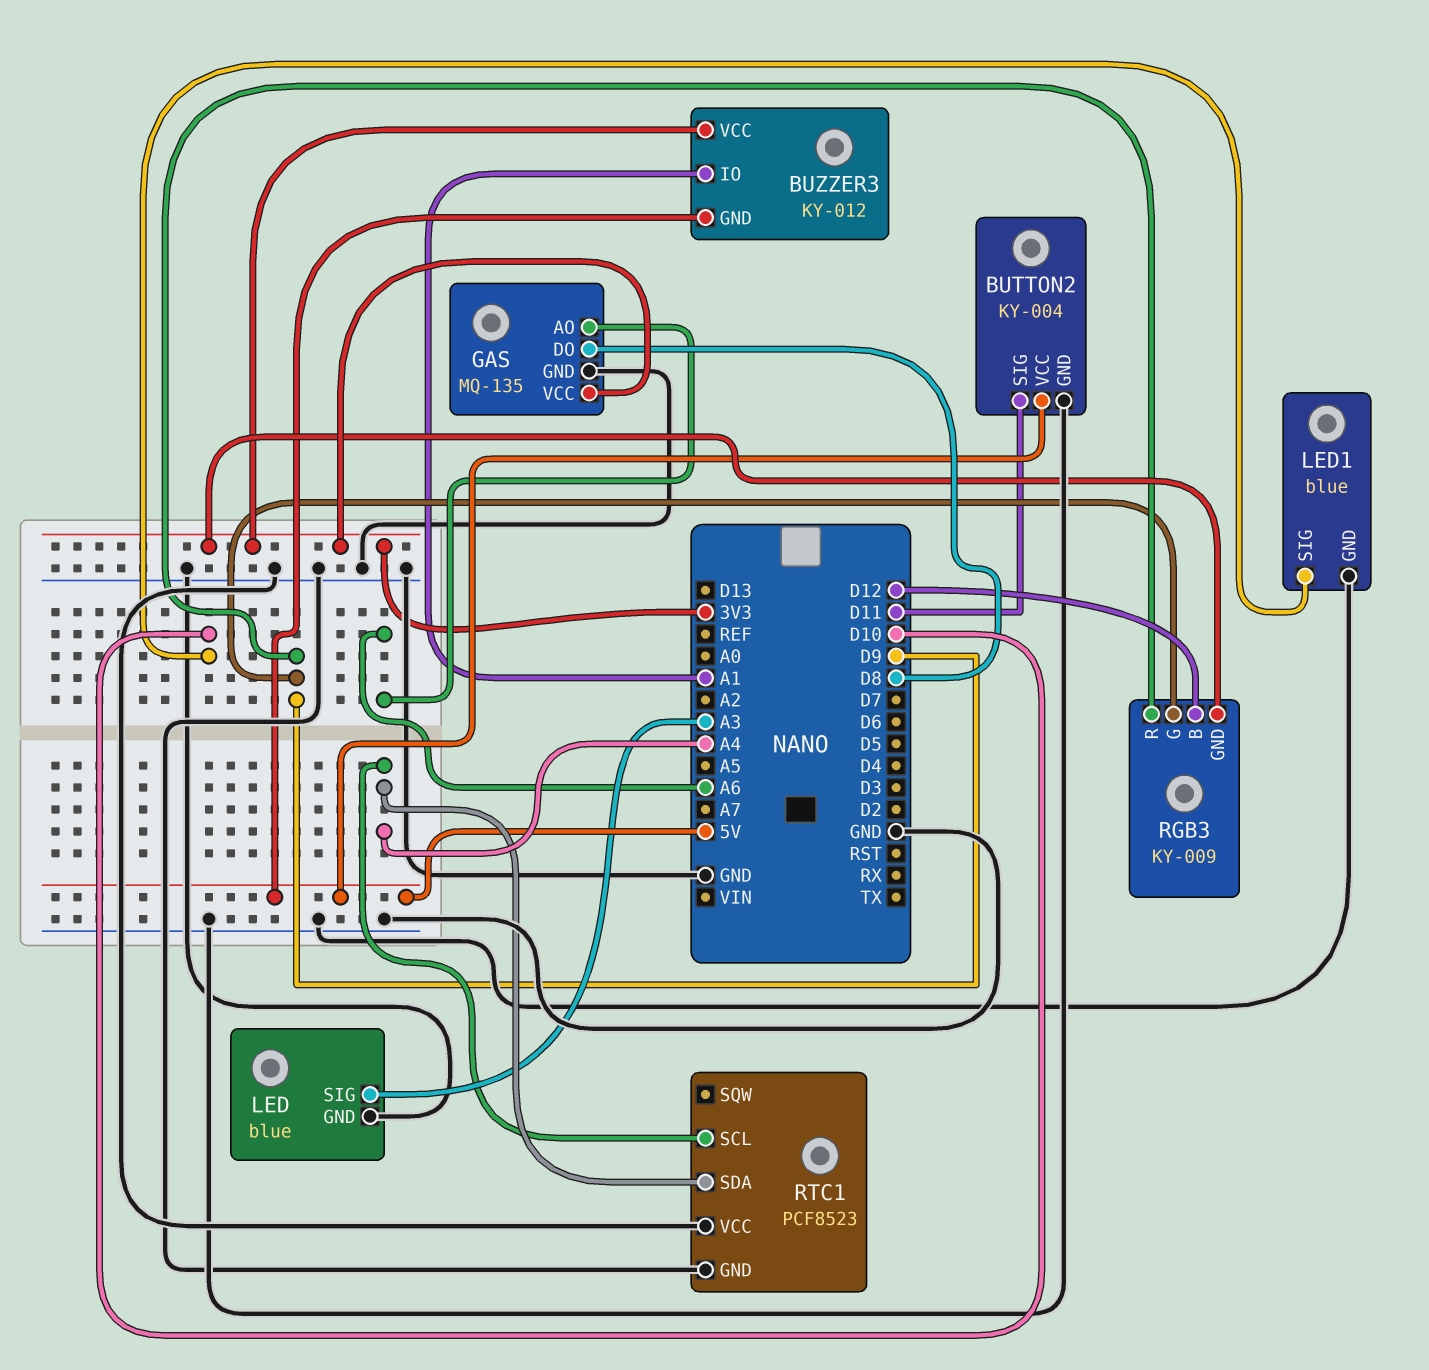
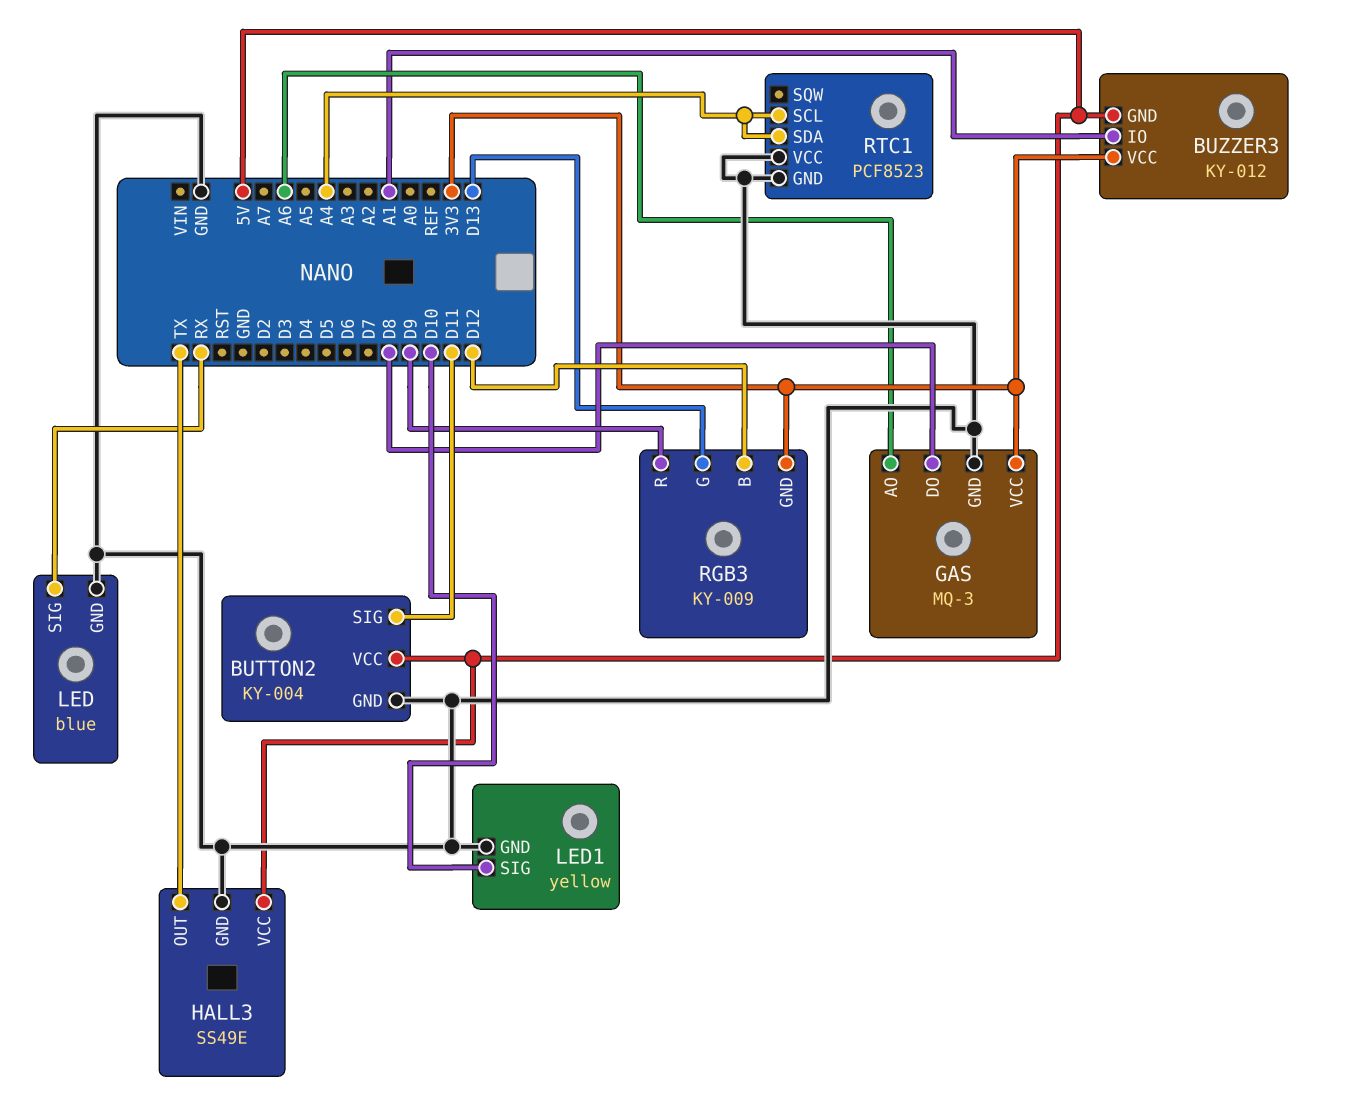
GAS: MQ-135 -> MQ-3
HALL3: none -> SS49E
HALL3 pin GND: none -> GND
HALL3 pin OUT: none -> TX
HALL3 pin VCC: none -> 5V
LED pin SIG: A3 -> RX
LED1: blue -> yellow
RGB3 pin G: D9 -> D13

